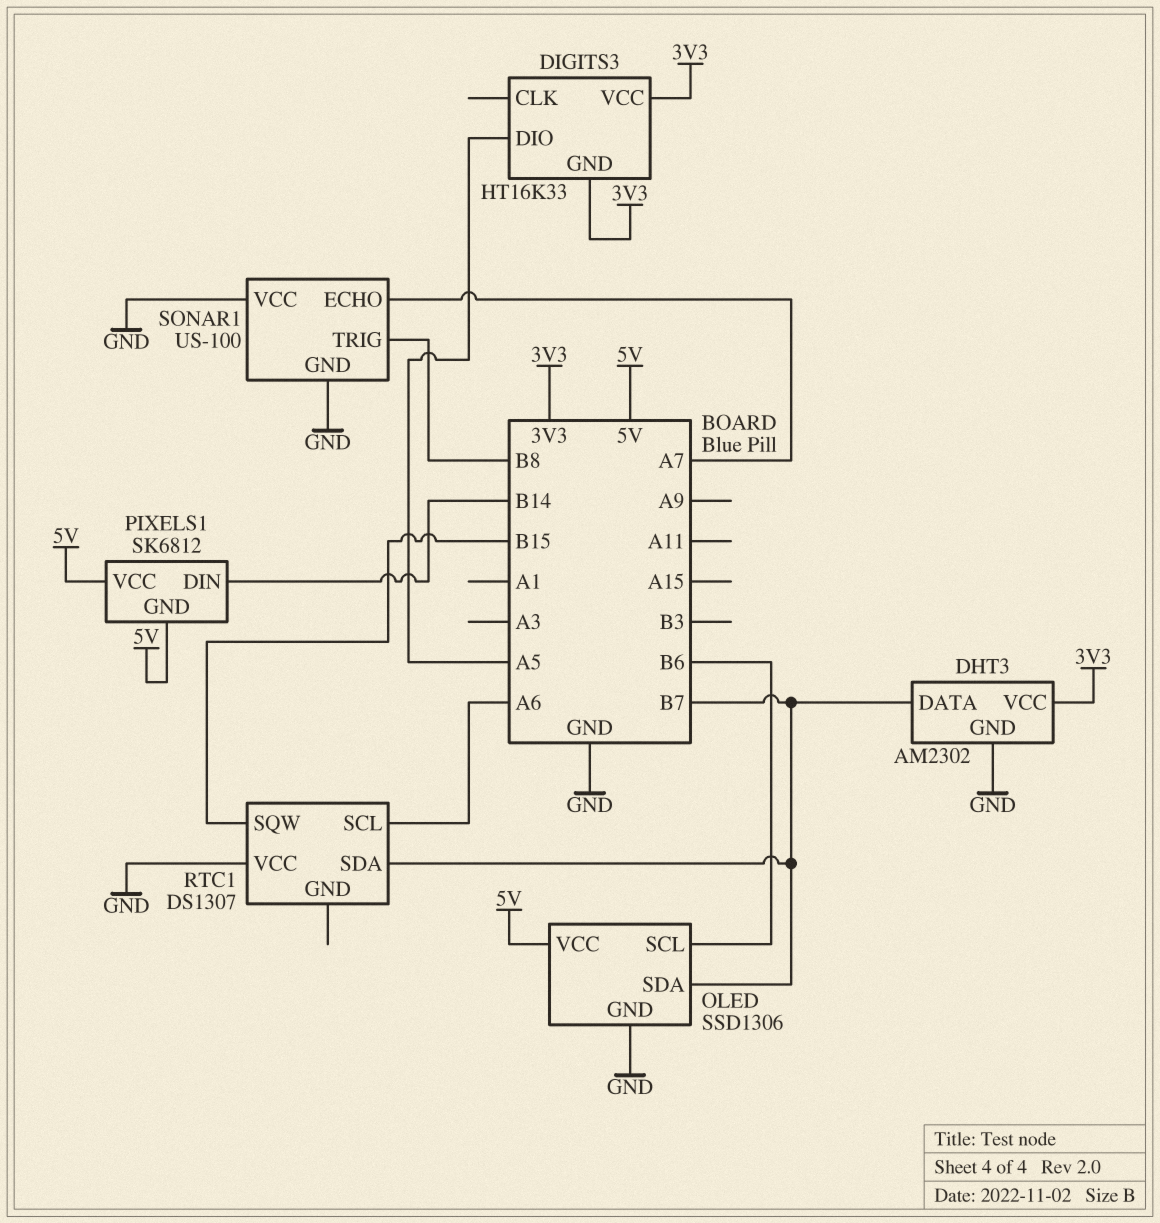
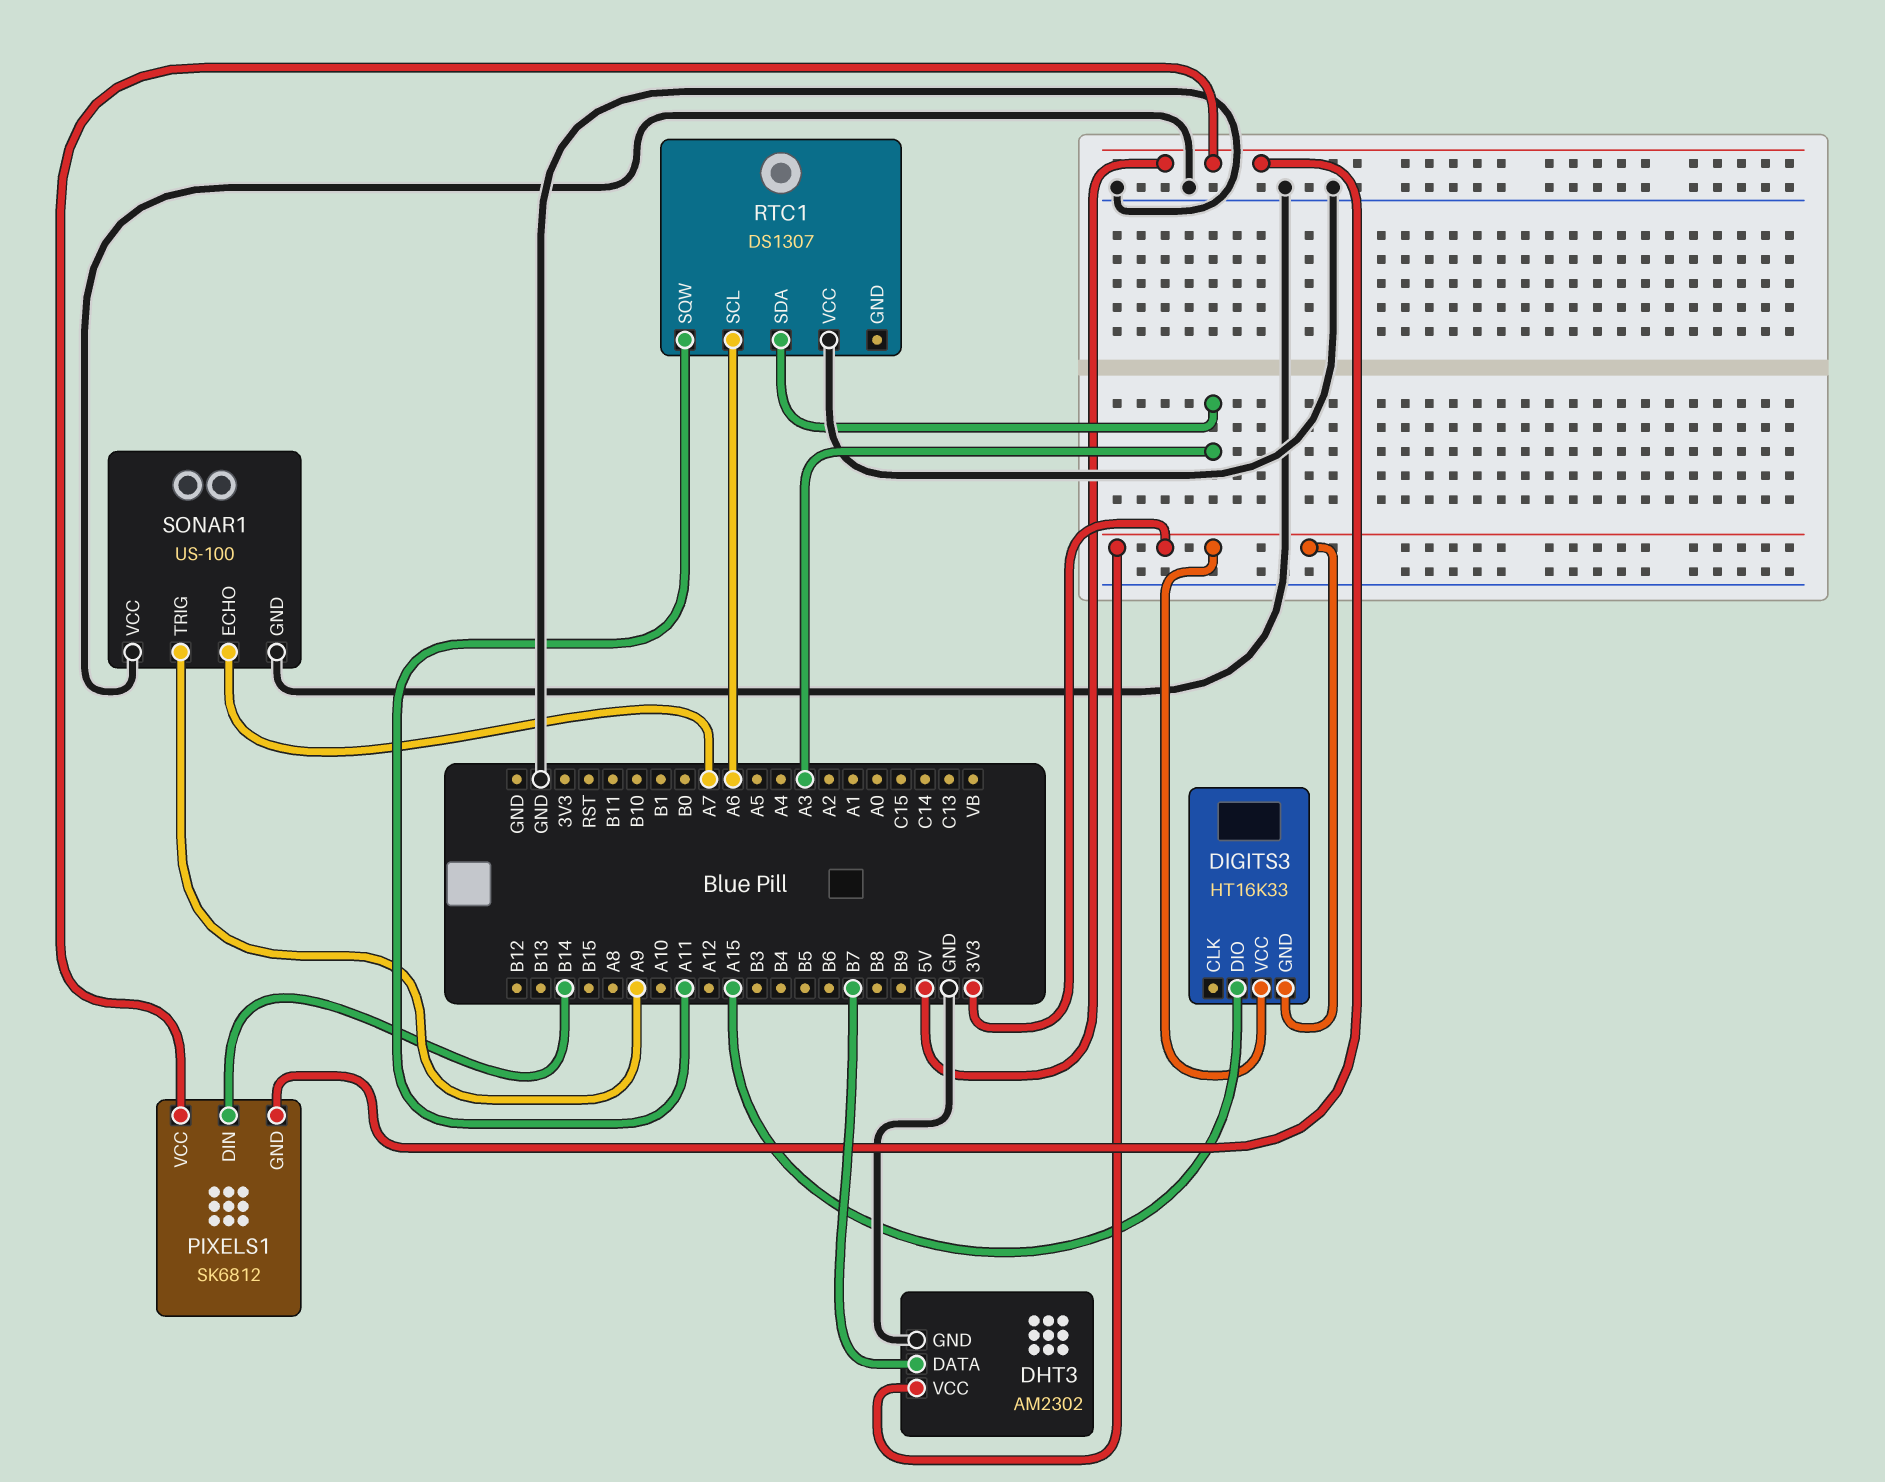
DIGITS3 pin DIO: A5 -> A15
OLED: SSD1306 -> none
OLED pin GND: GND -> none
OLED pin SCL: B6 -> none
OLED pin SDA: B7 -> none
OLED pin VCC: 5V -> none
RTC1 pin SDA: B7 -> A3
RTC1 pin SQW: B15 -> A11
SONAR1 pin TRIG: B8 -> A9

